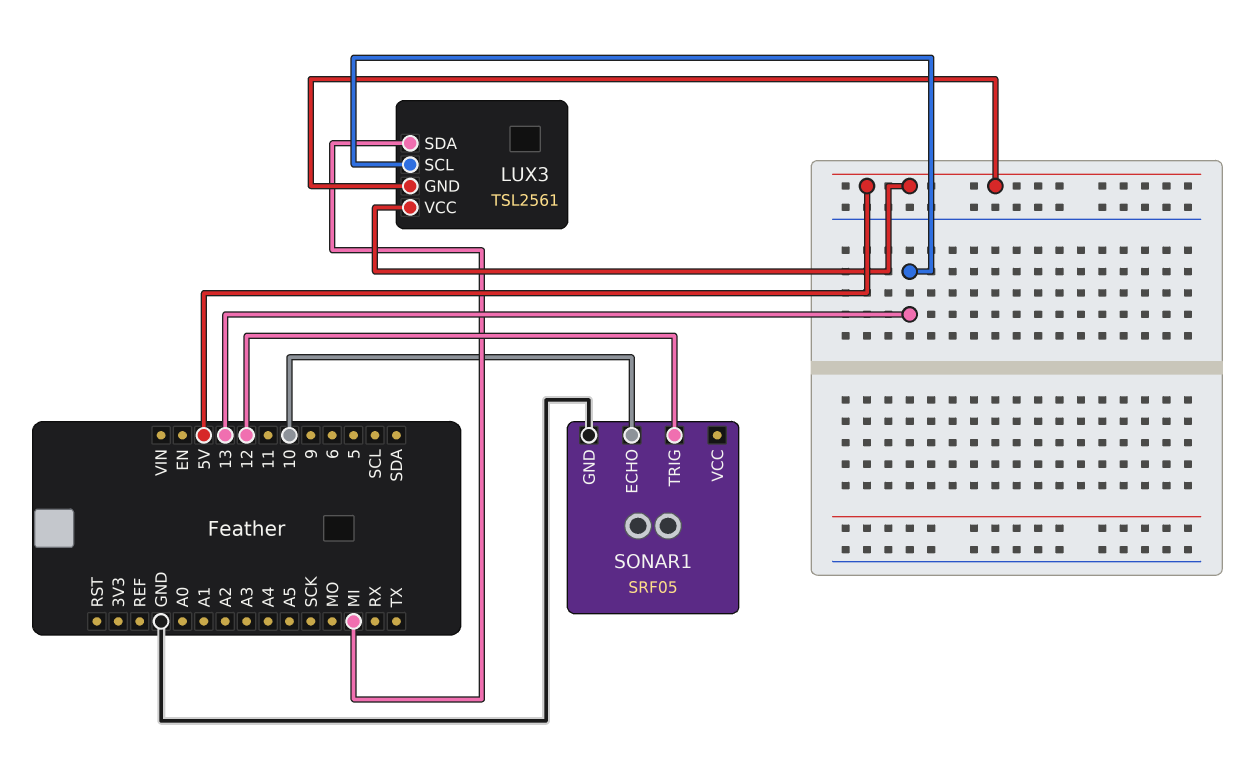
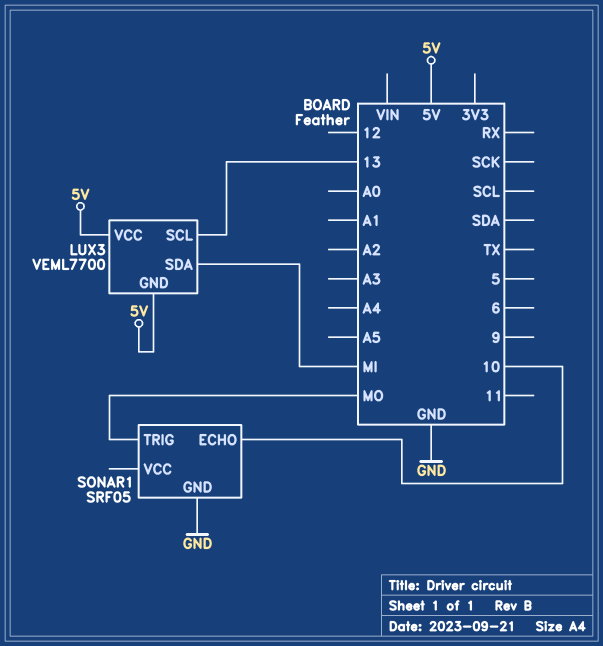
LUX3: TSL2561 -> VEML7700
SONAR1 pin TRIG: 12 -> MO

